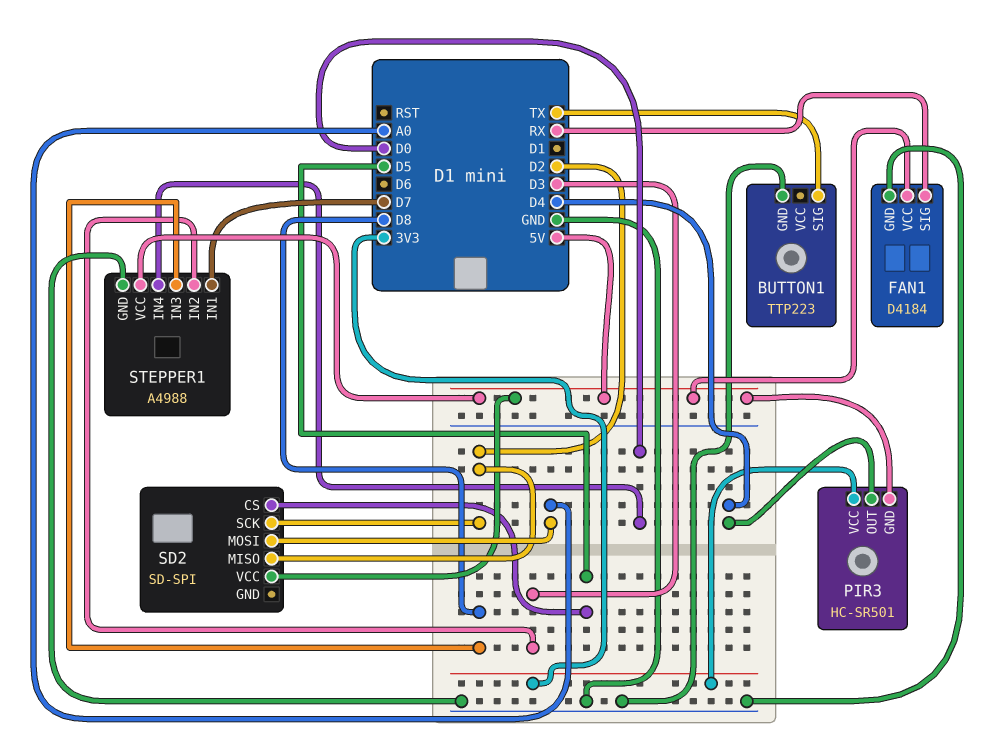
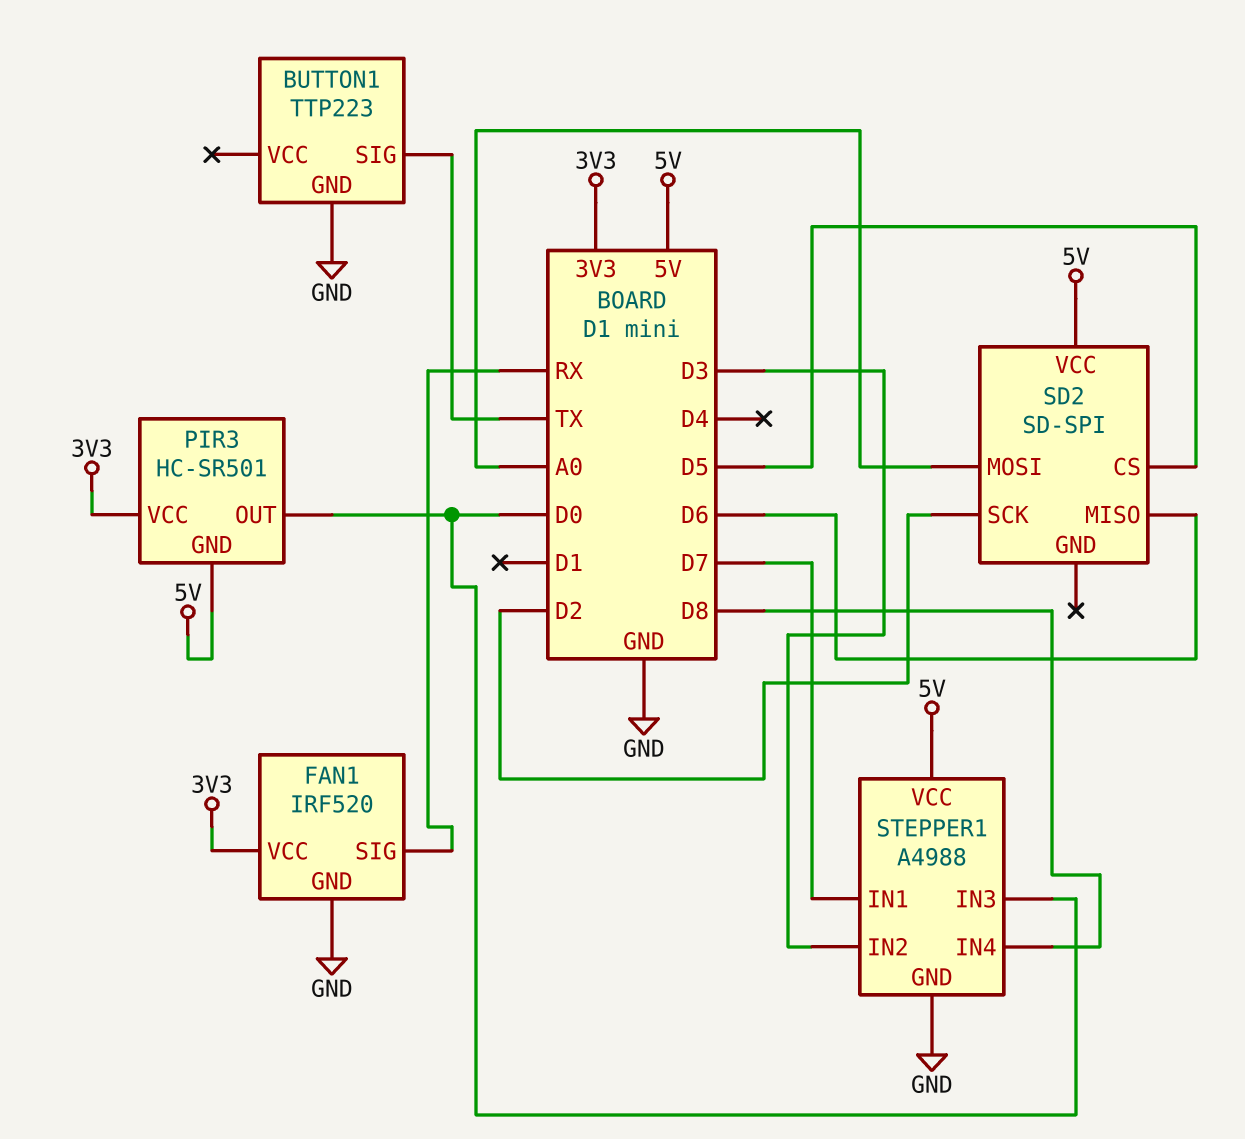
FAN1: D4184 -> IRF520
FAN1 pin VCC: 5V -> 3V3
PIR3 pin OUT: D4 -> D0
SD2 pin MISO: D2 -> D6
STEPPER1 pin IN3: D8 -> D0
STEPPER1 pin IN4: D0 -> D8

